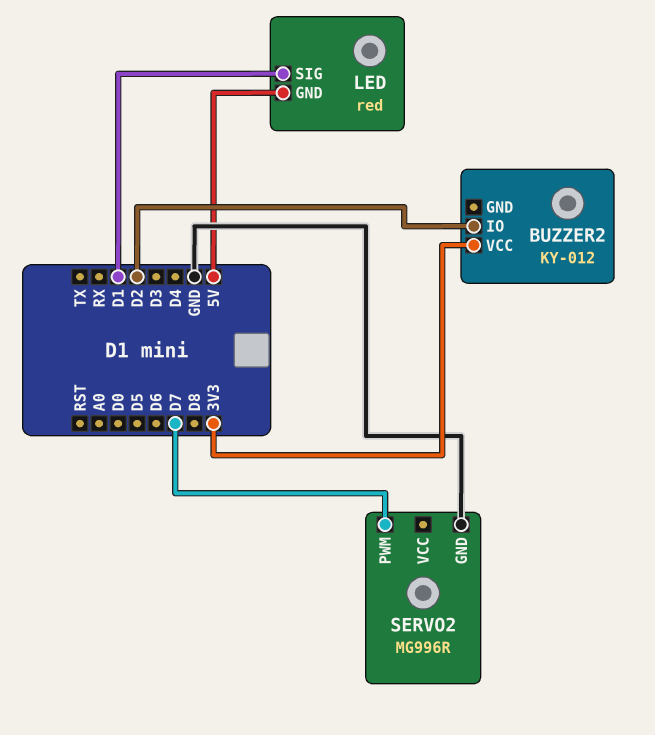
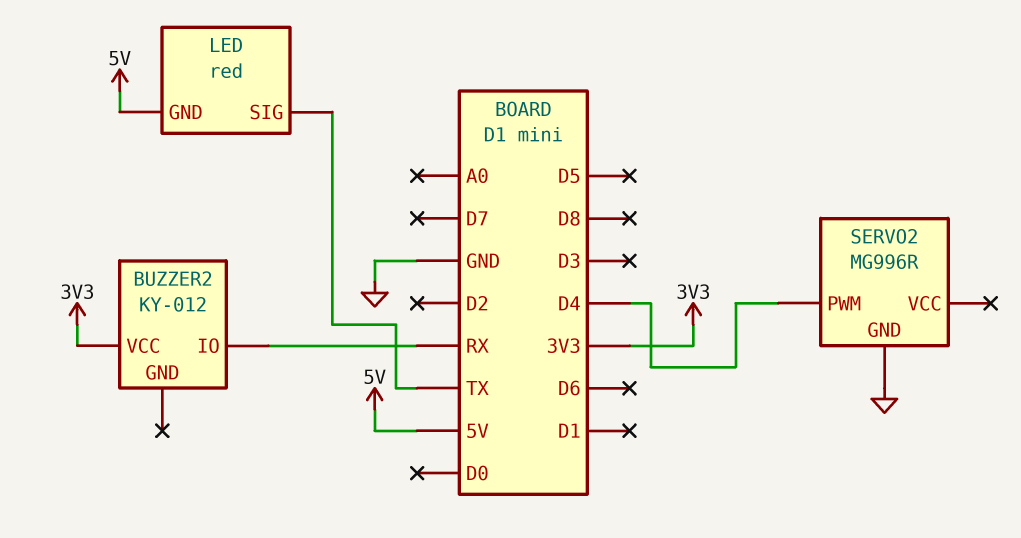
BUZZER2 pin IO: D2 -> RX
LED pin SIG: D1 -> TX
SERVO2 pin PWM: D7 -> D4

